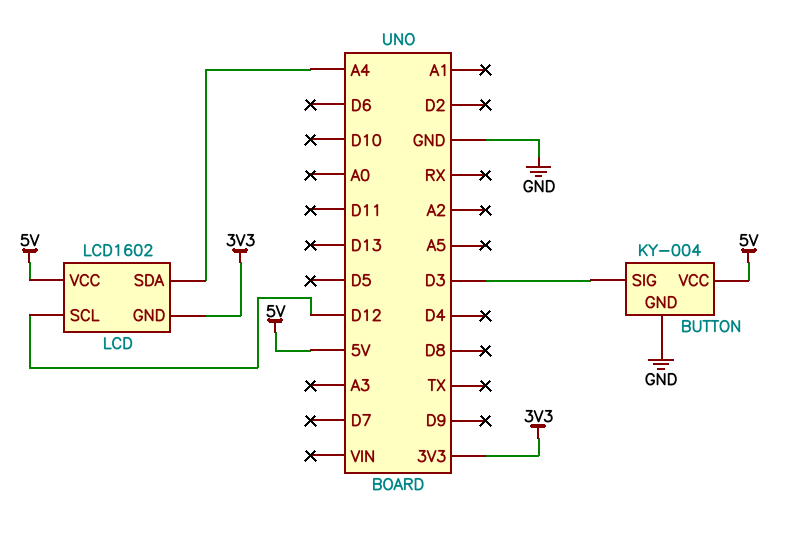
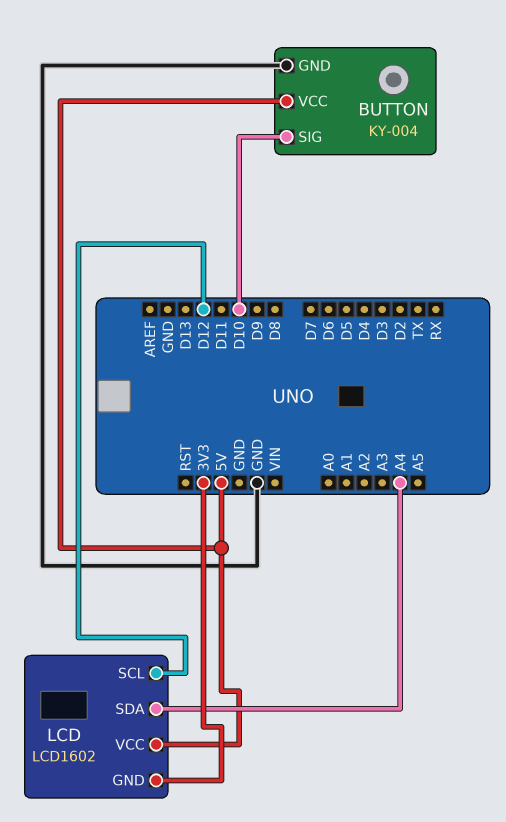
BUTTON pin SIG: D3 -> D10

